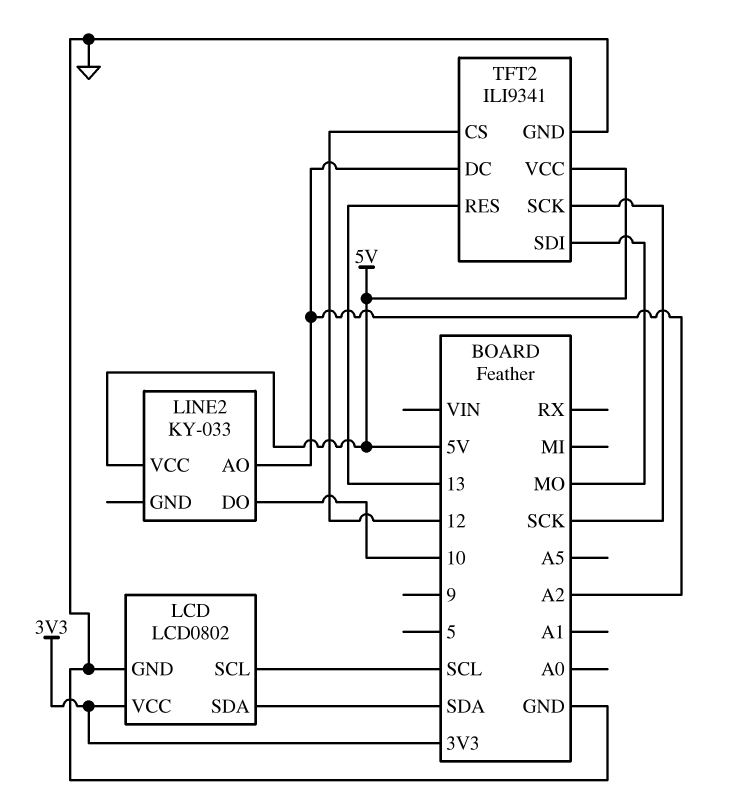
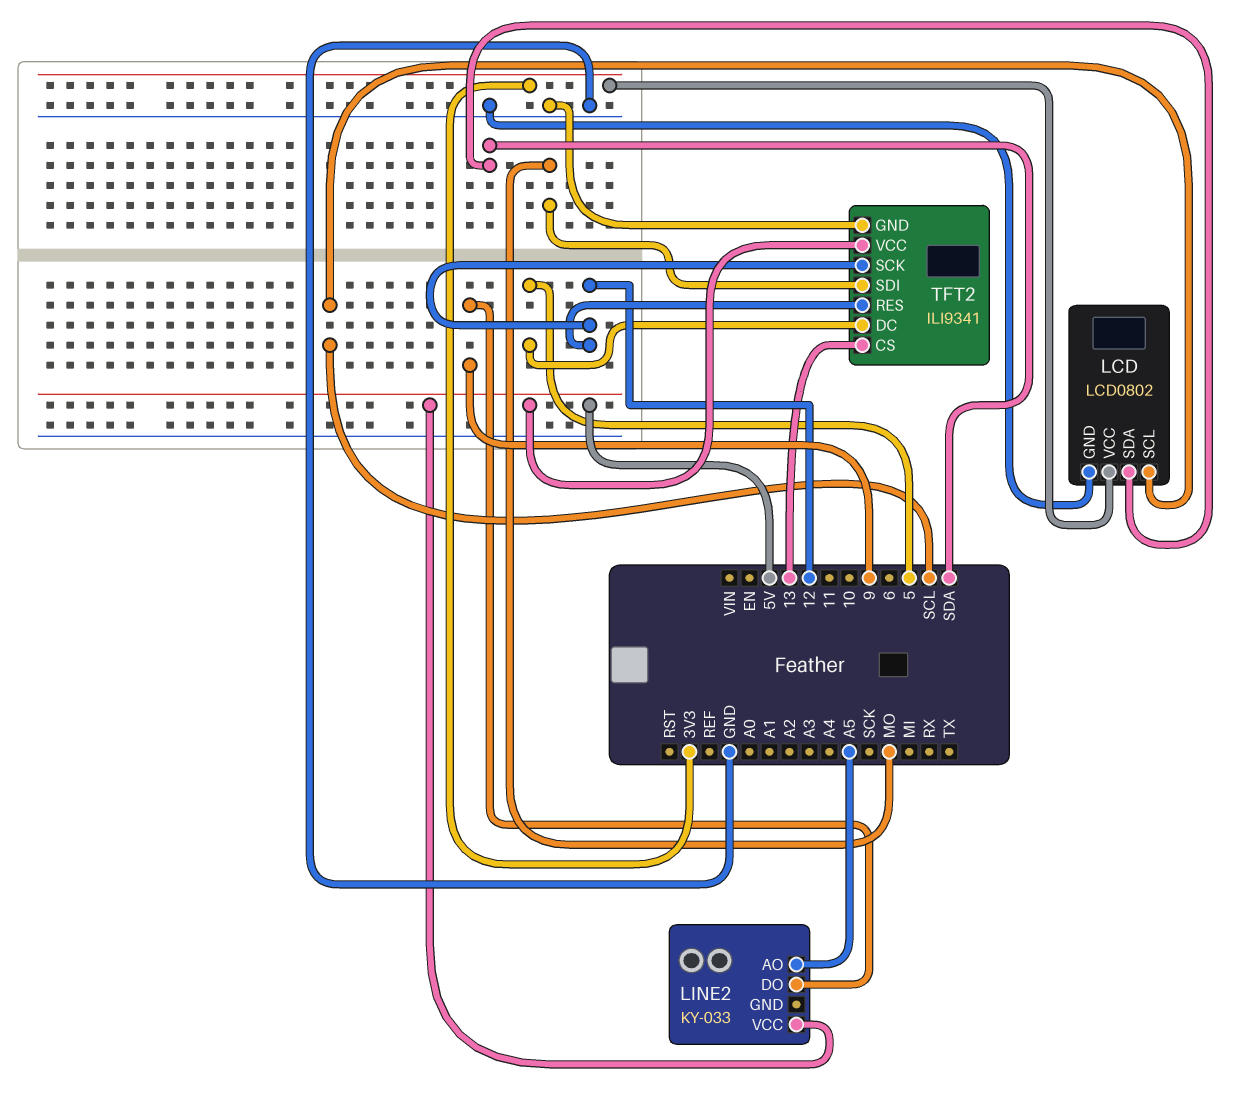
LINE2 pin AO: A2 -> A5
LINE2 pin DO: 10 -> 9
TFT2 pin CS: 12 -> 13
TFT2 pin DC: A2 -> 5
TFT2 pin RES: 13 -> 12
TFT2 pin SCK: SCK -> 12

